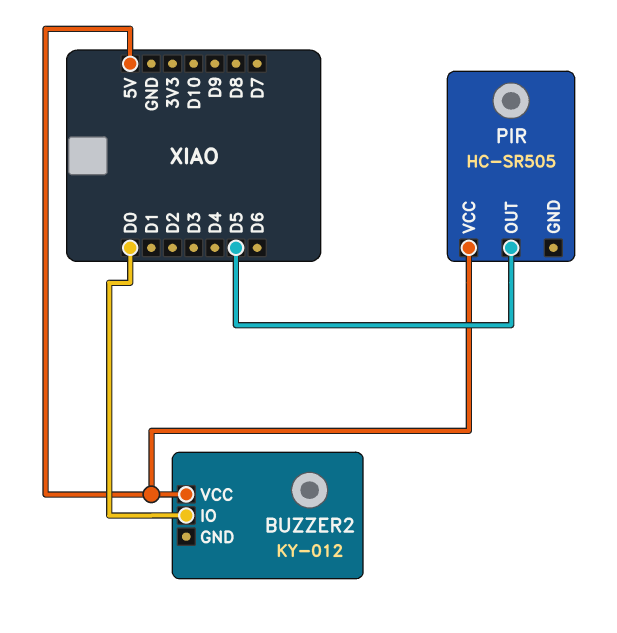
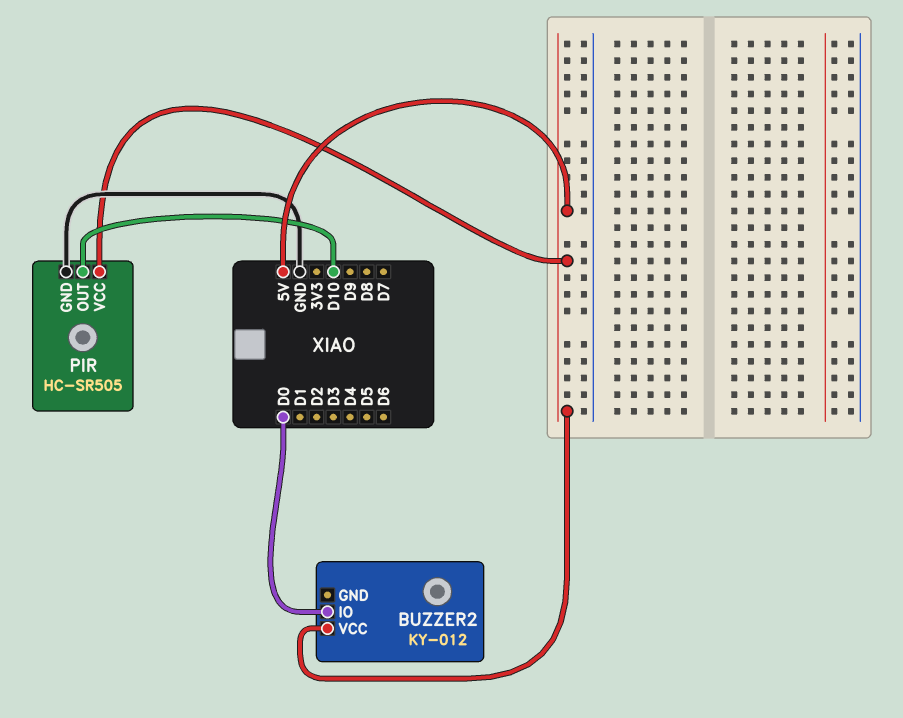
PIR pin GND: none -> GND
PIR pin OUT: D5 -> D10

